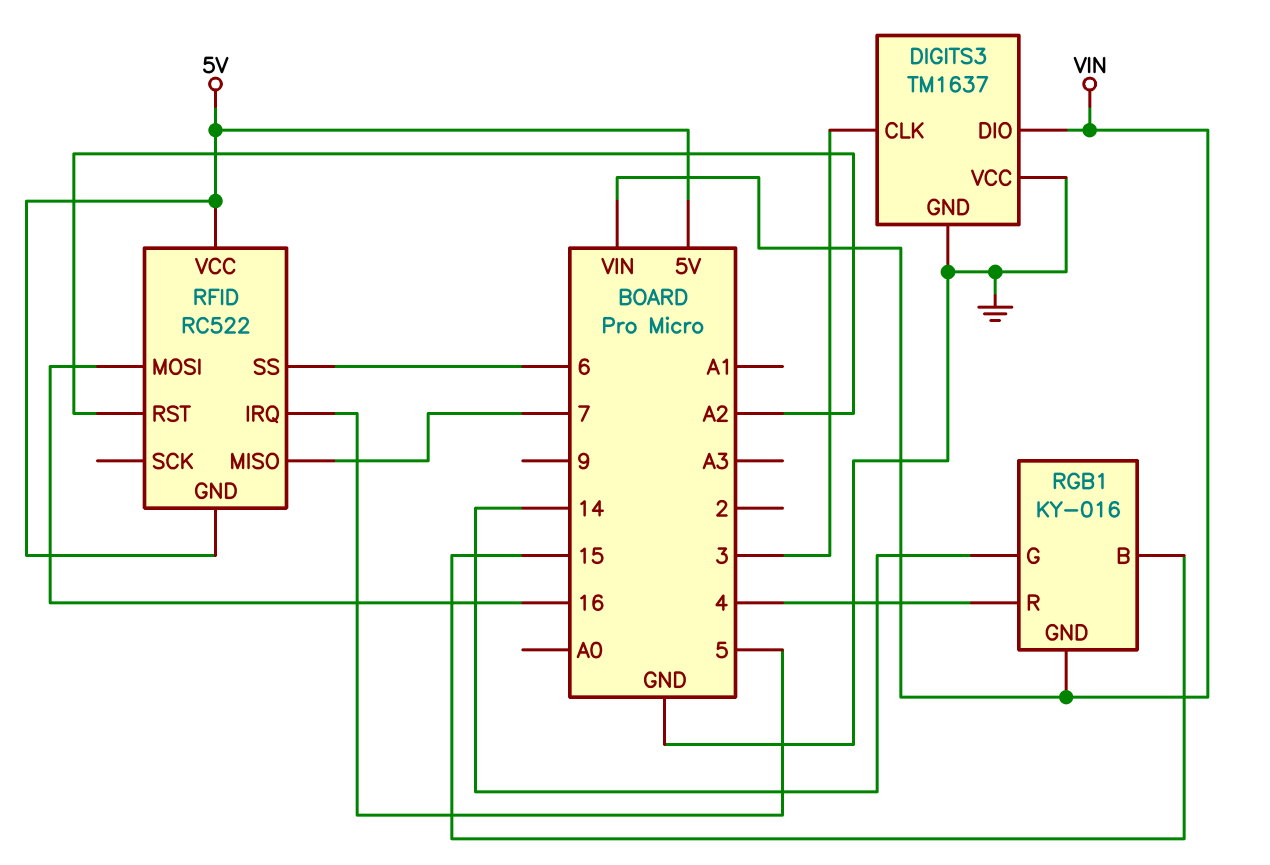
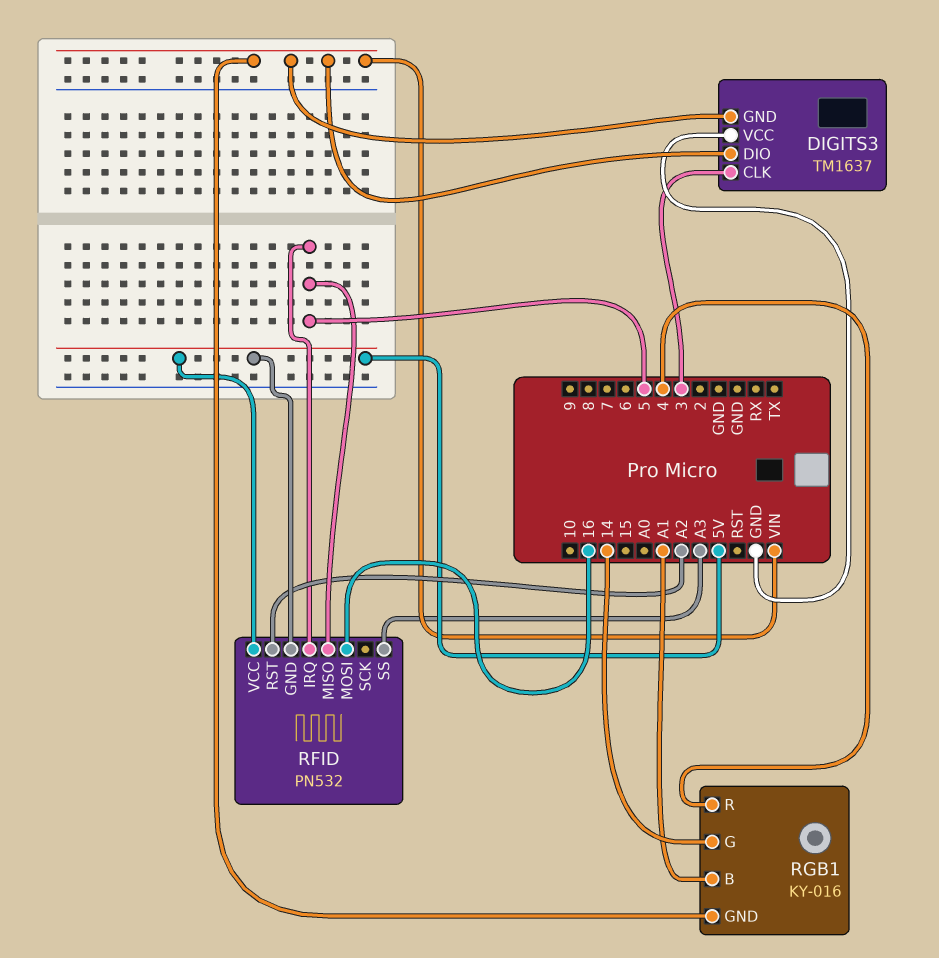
DIGITS3 pin GND: GND -> VIN
RFID: RC522 -> PN532
RFID pin MISO: 7 -> 5
RFID pin SS: 6 -> A3
RGB1 pin B: 15 -> A1

